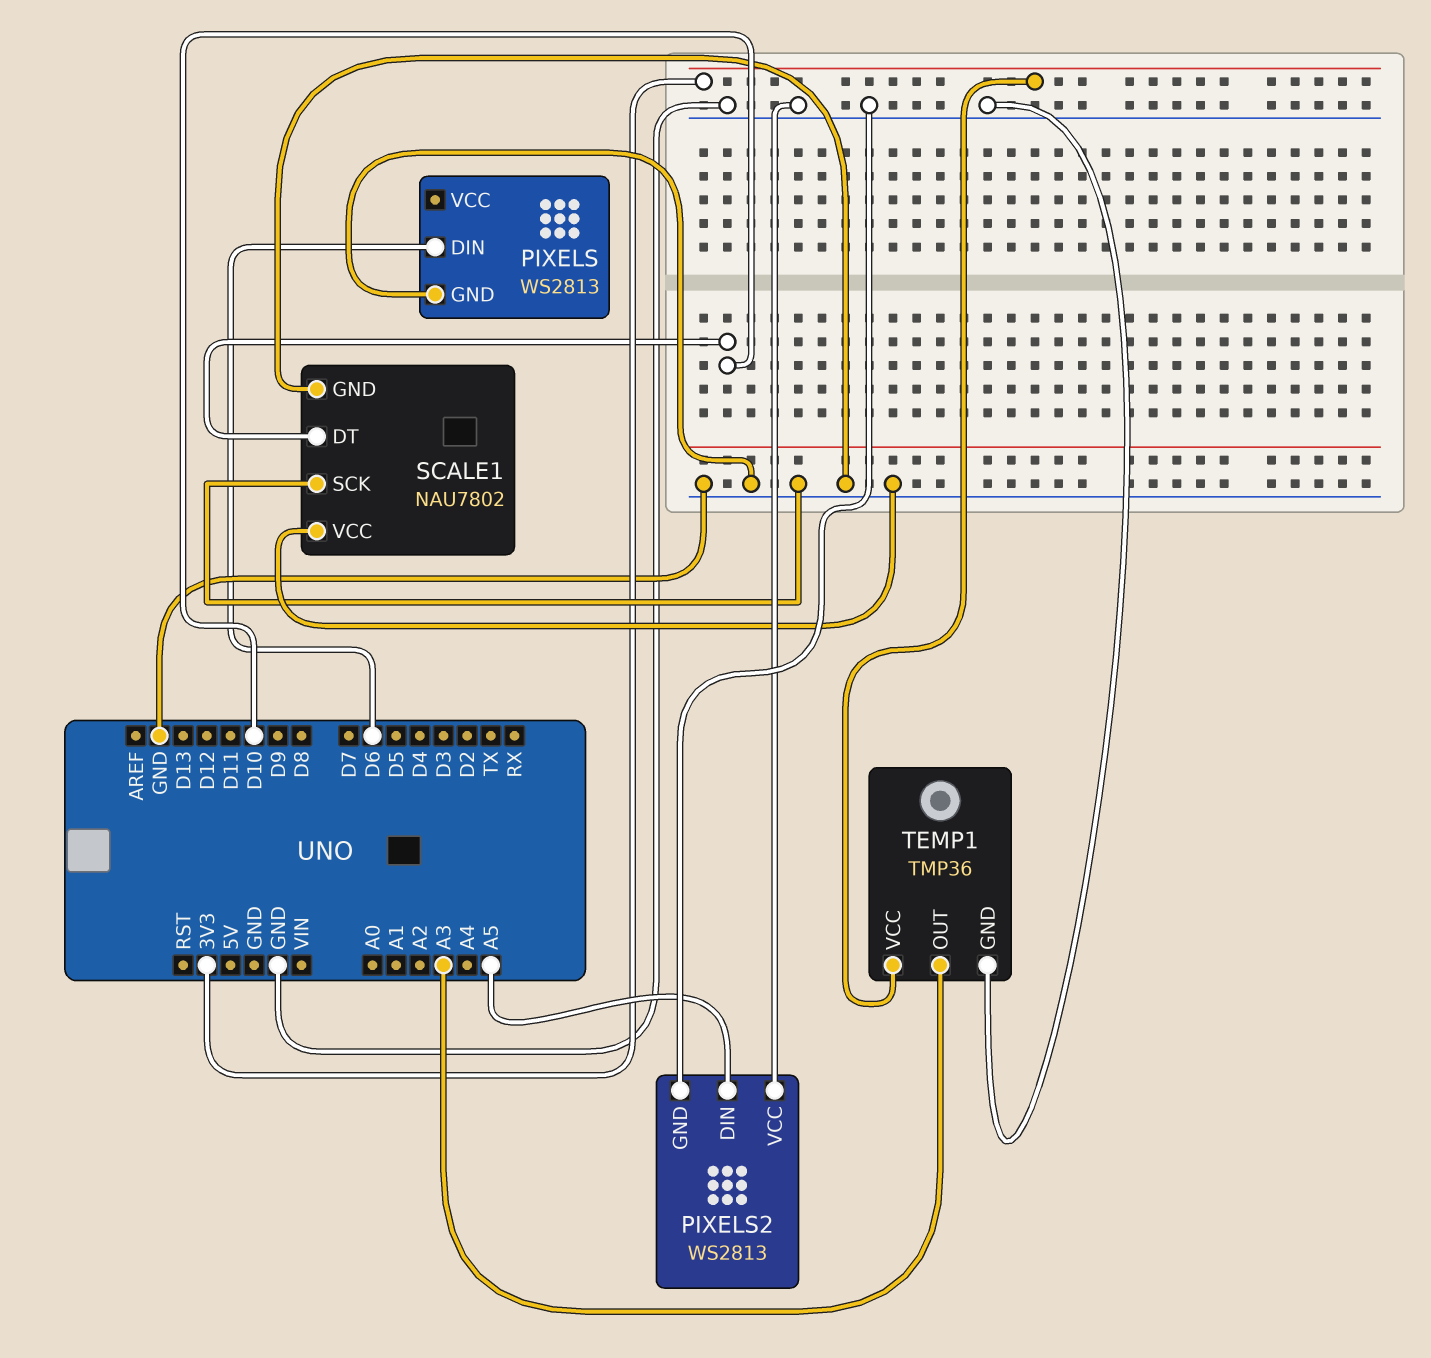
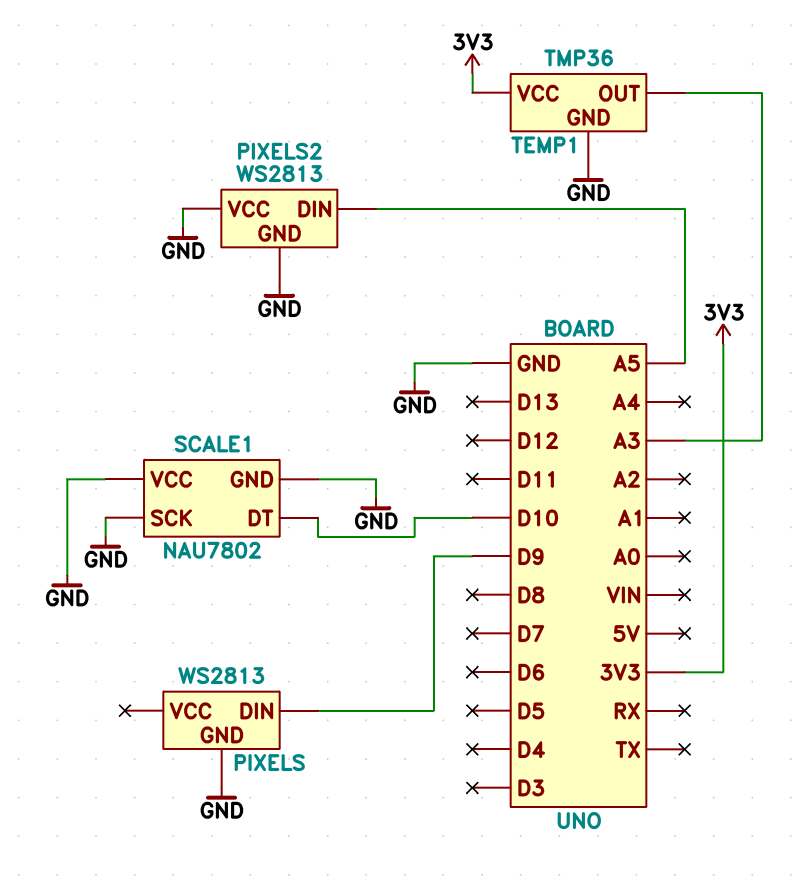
PIXELS pin DIN: D6 -> D9

